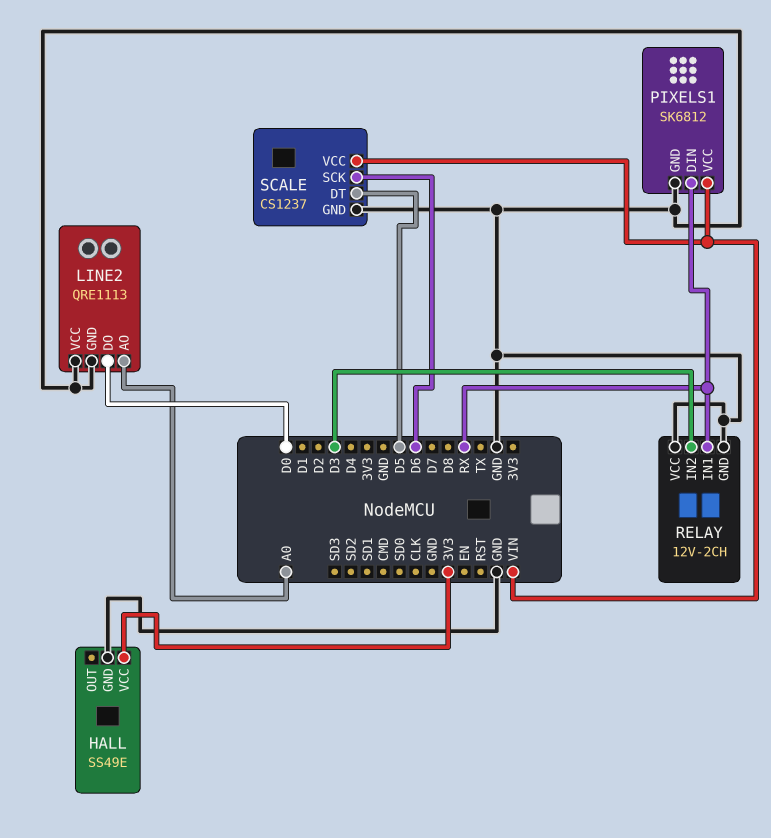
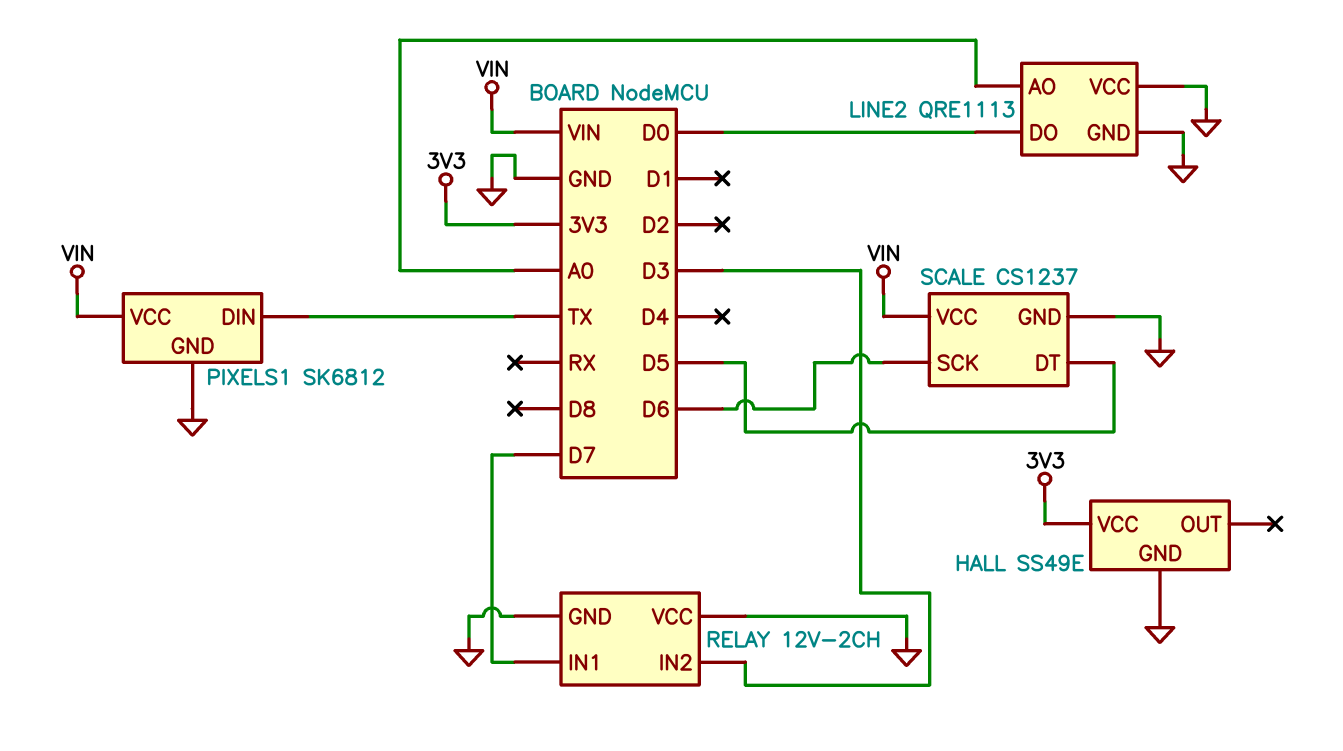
PIXELS1 pin DIN: RX -> TX
RELAY pin IN1: RX -> D7

